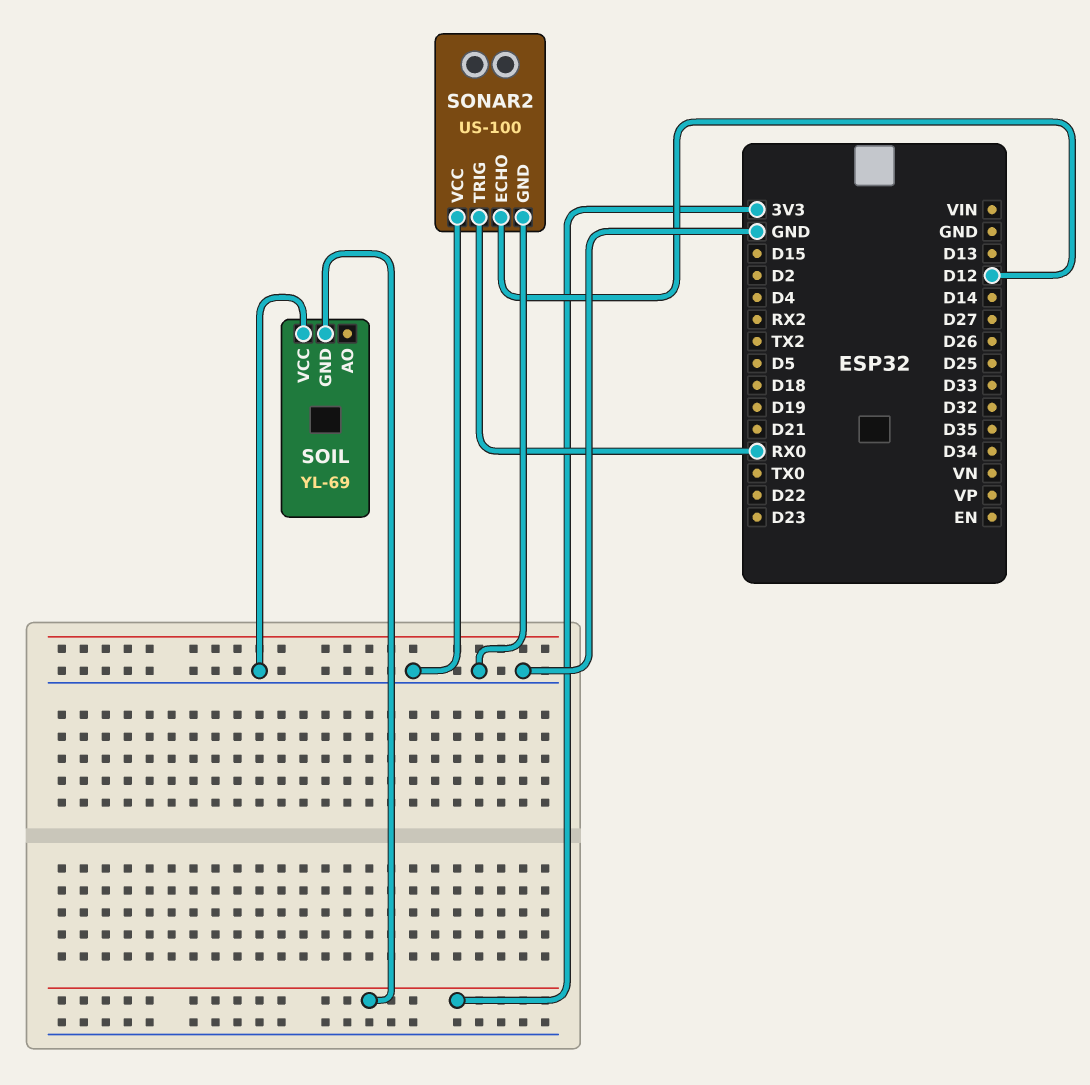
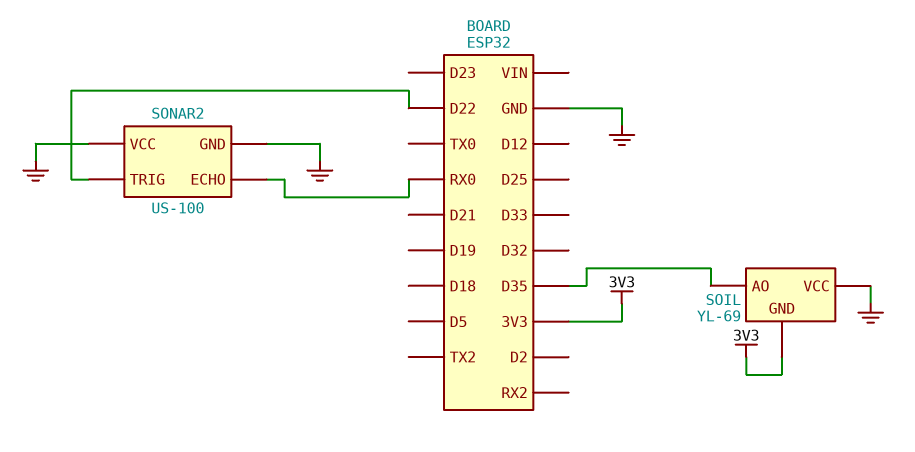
SOIL pin AO: none -> D35
SONAR2 pin ECHO: D12 -> RX0
SONAR2 pin TRIG: RX0 -> D22

